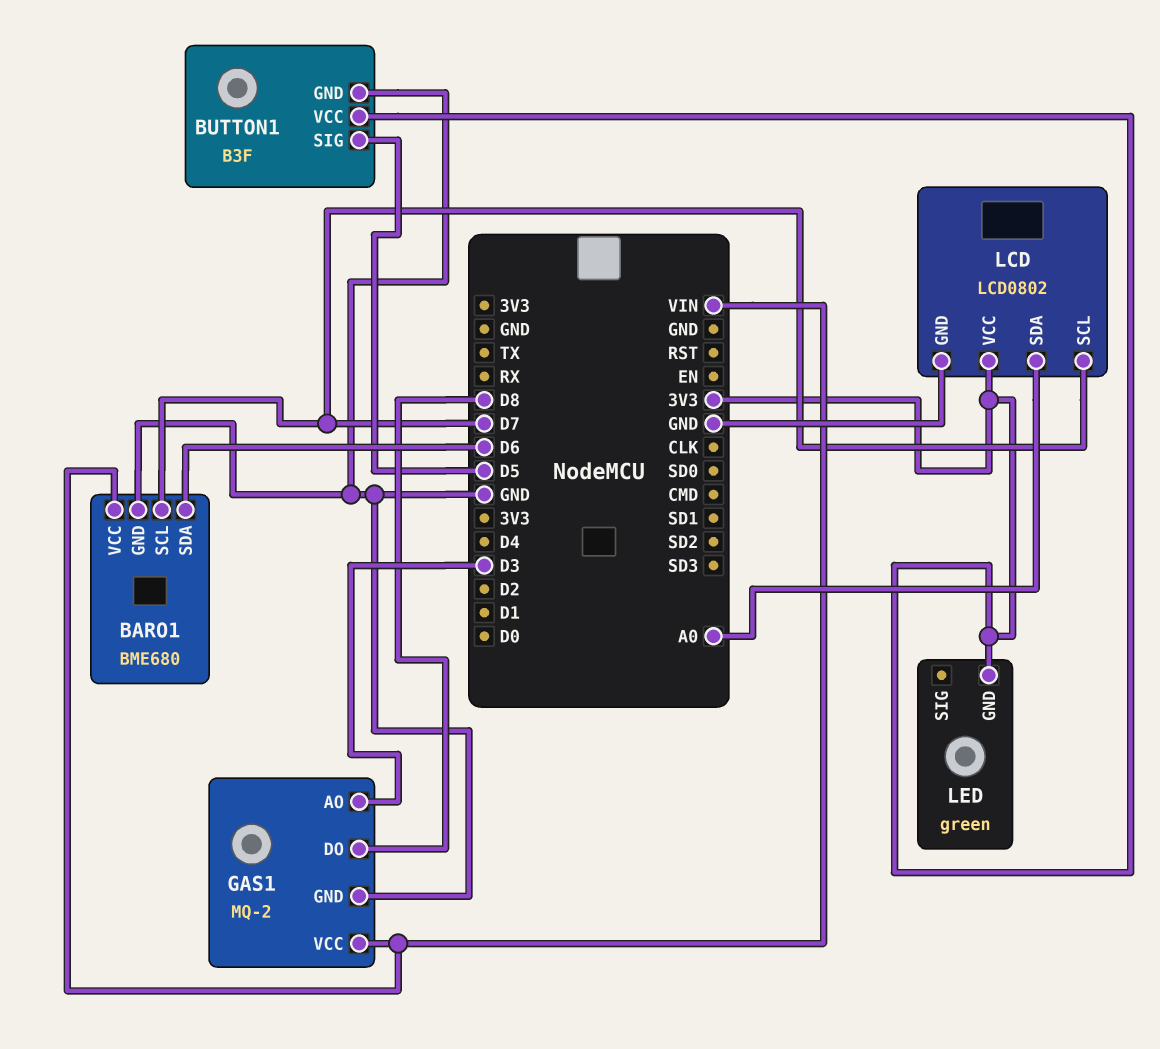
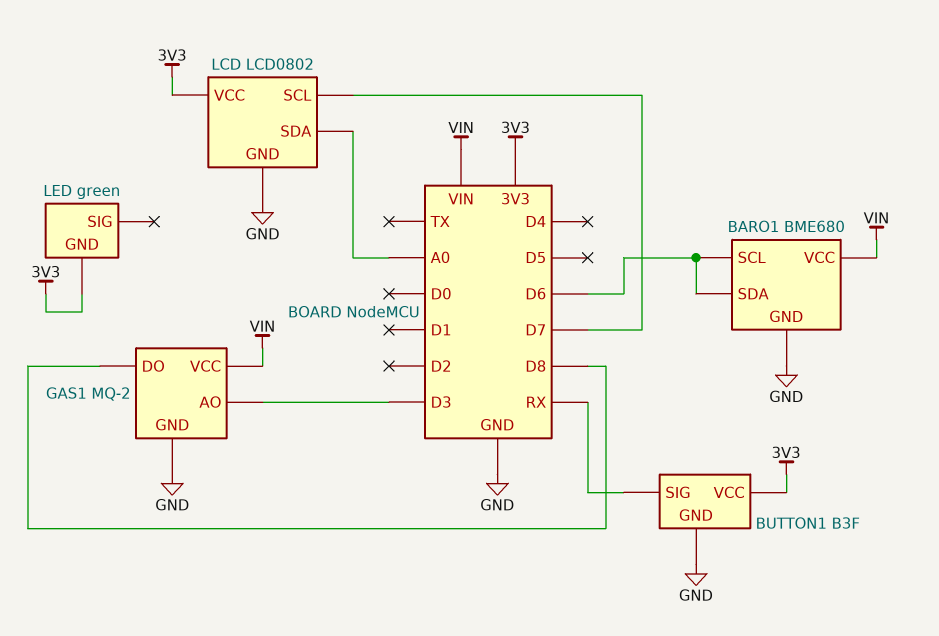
BARO1 pin SCL: D7 -> D6
BUTTON1 pin SIG: D5 -> RX

